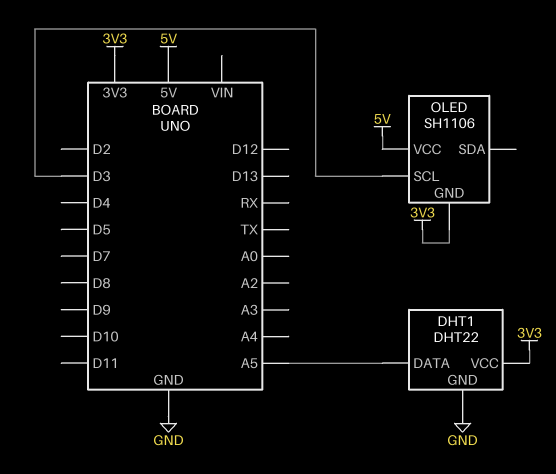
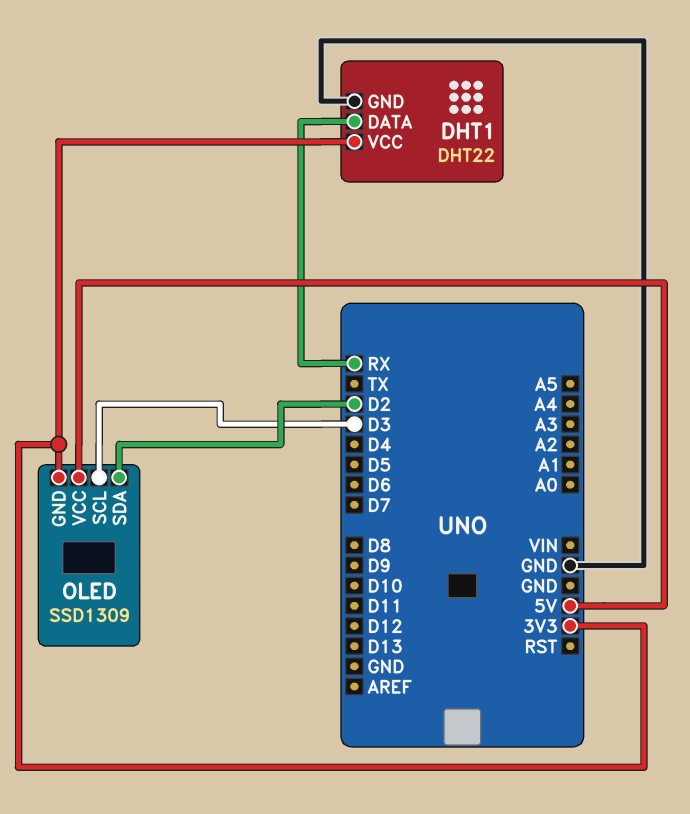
DHT1 pin DATA: A5 -> RX
OLED: SH1106 -> SSD1309
OLED pin SDA: none -> D2

